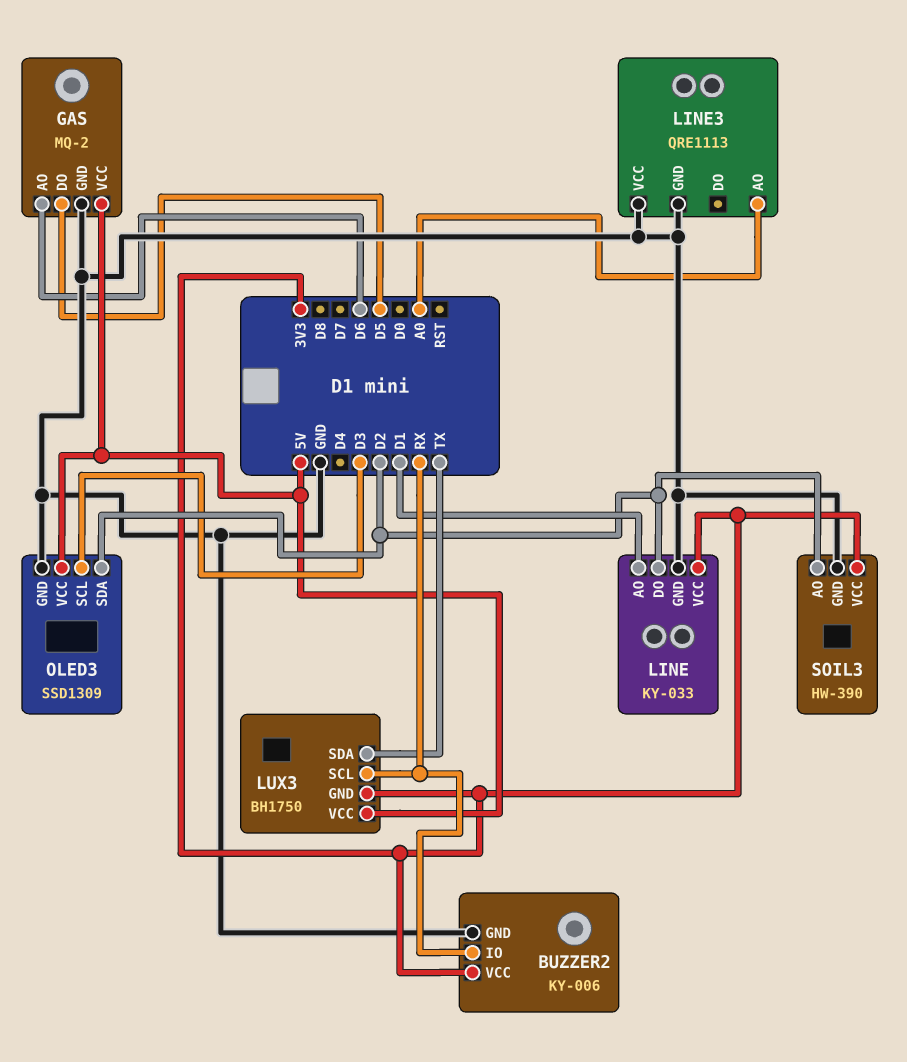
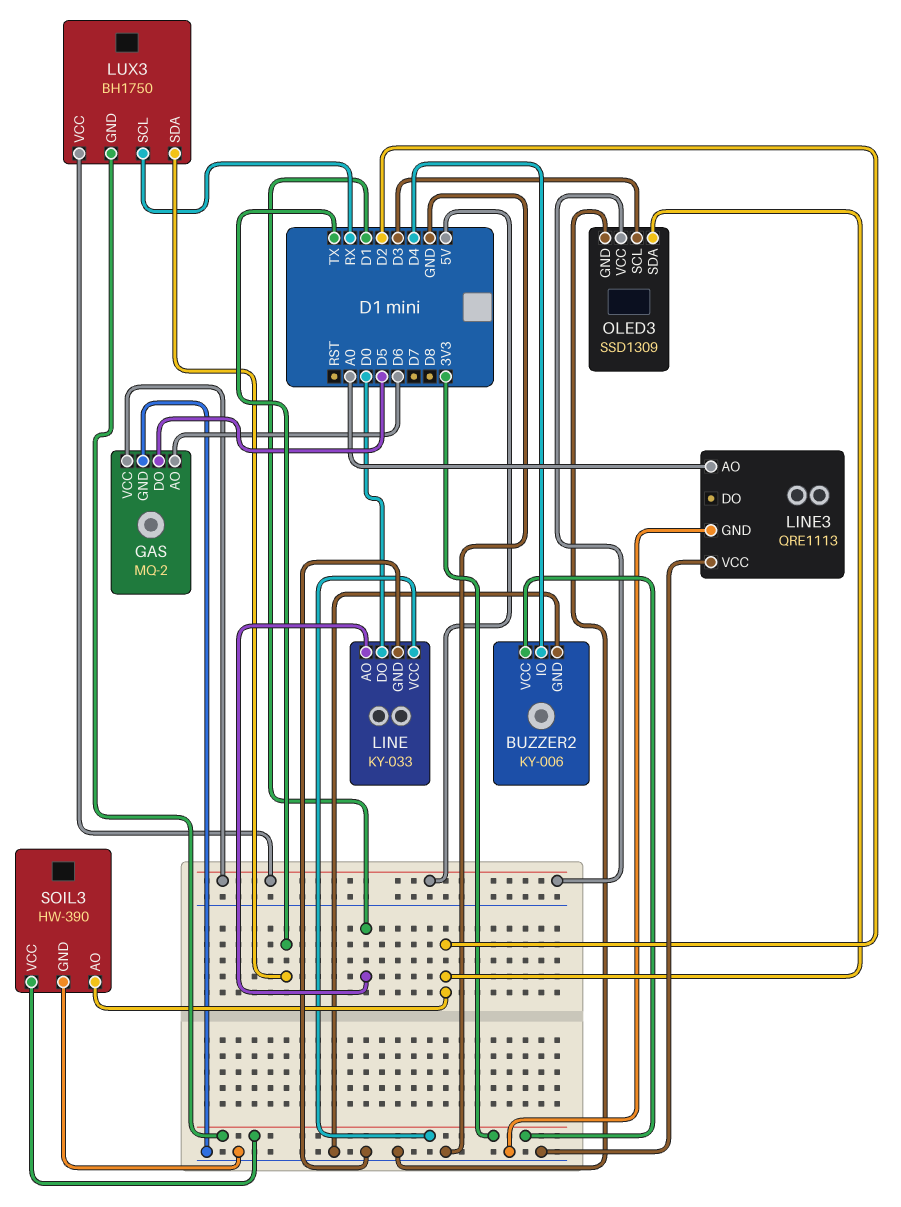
BUZZER2 pin IO: RX -> D4
LINE pin DO: D2 -> D0

